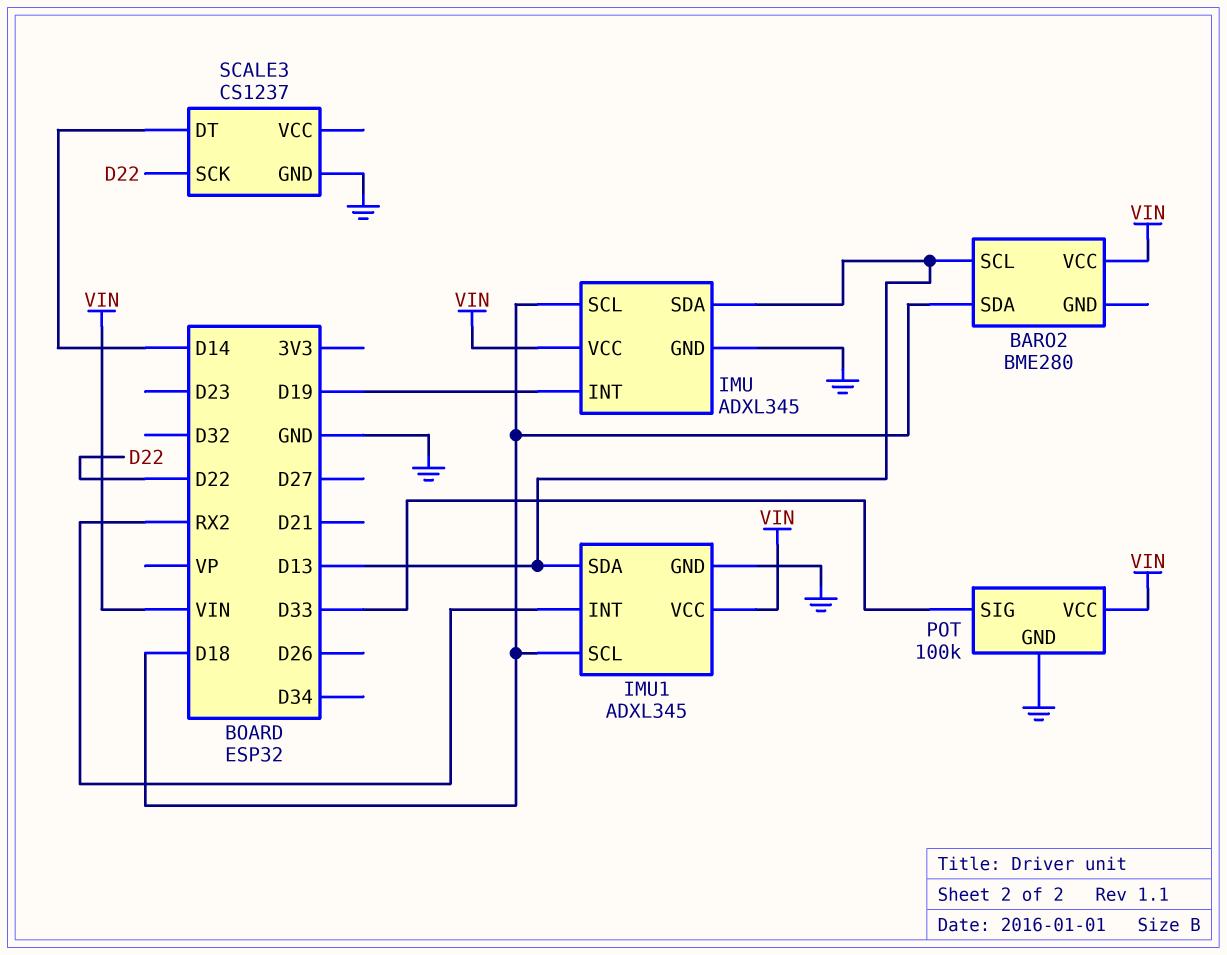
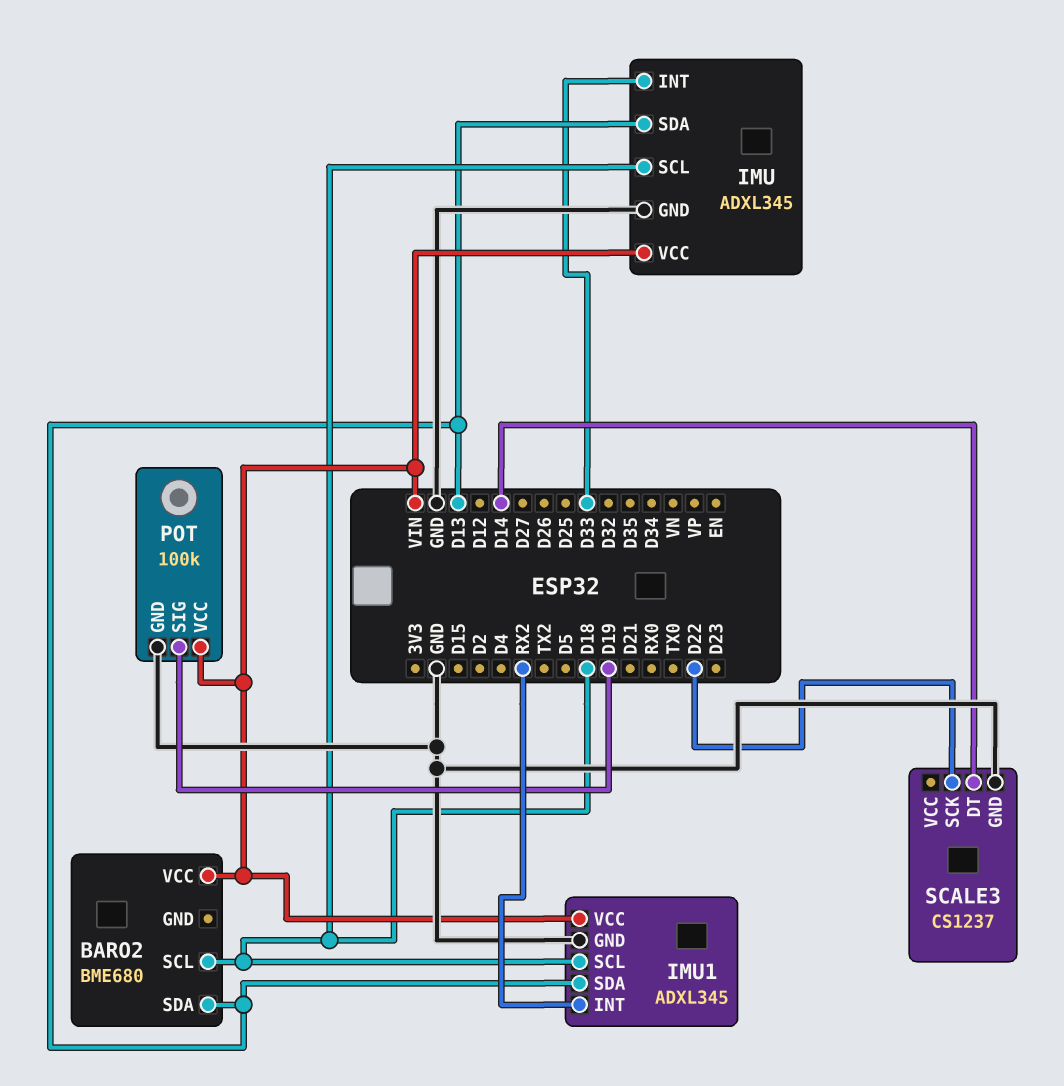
BARO2: BME280 -> BME680
BARO2 pin SCL: D13 -> D18
BARO2 pin SDA: D18 -> D13
IMU pin INT: D19 -> D33
POT pin SIG: D33 -> D19

